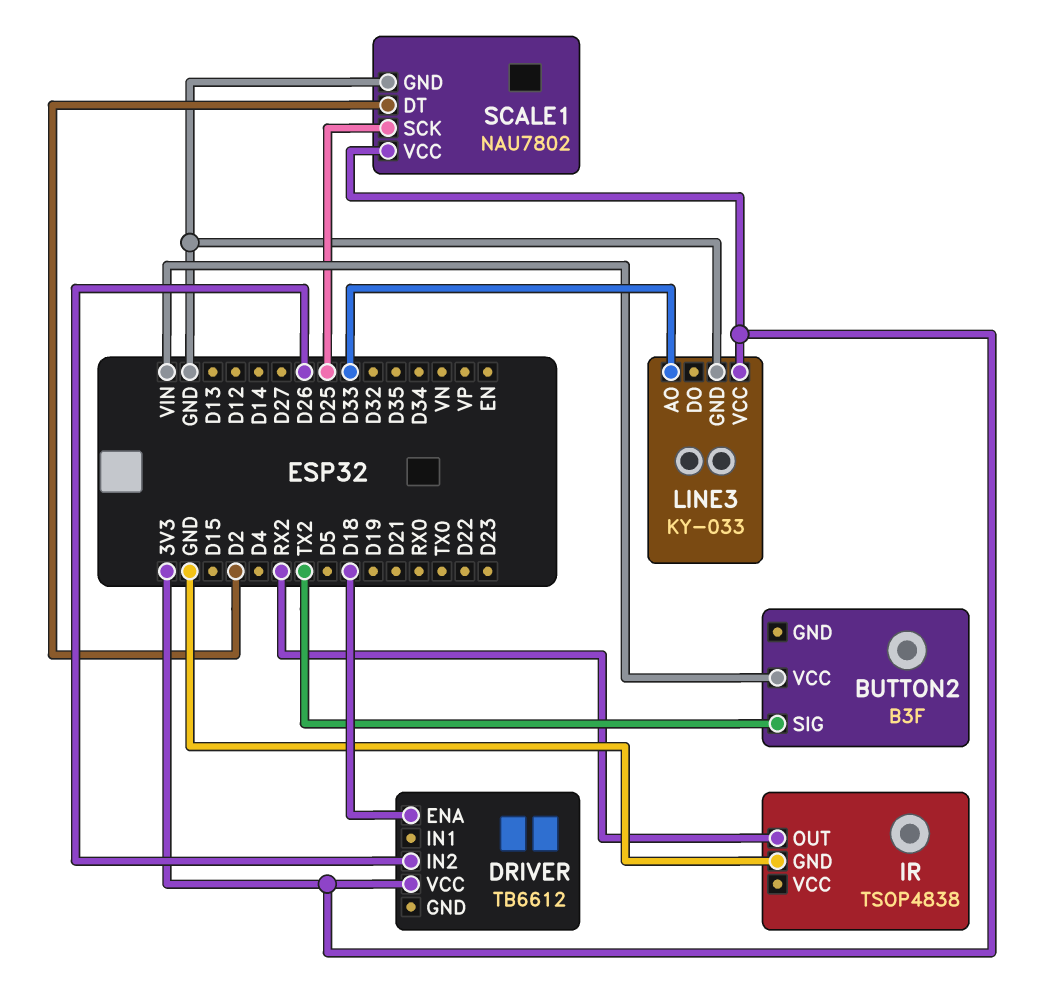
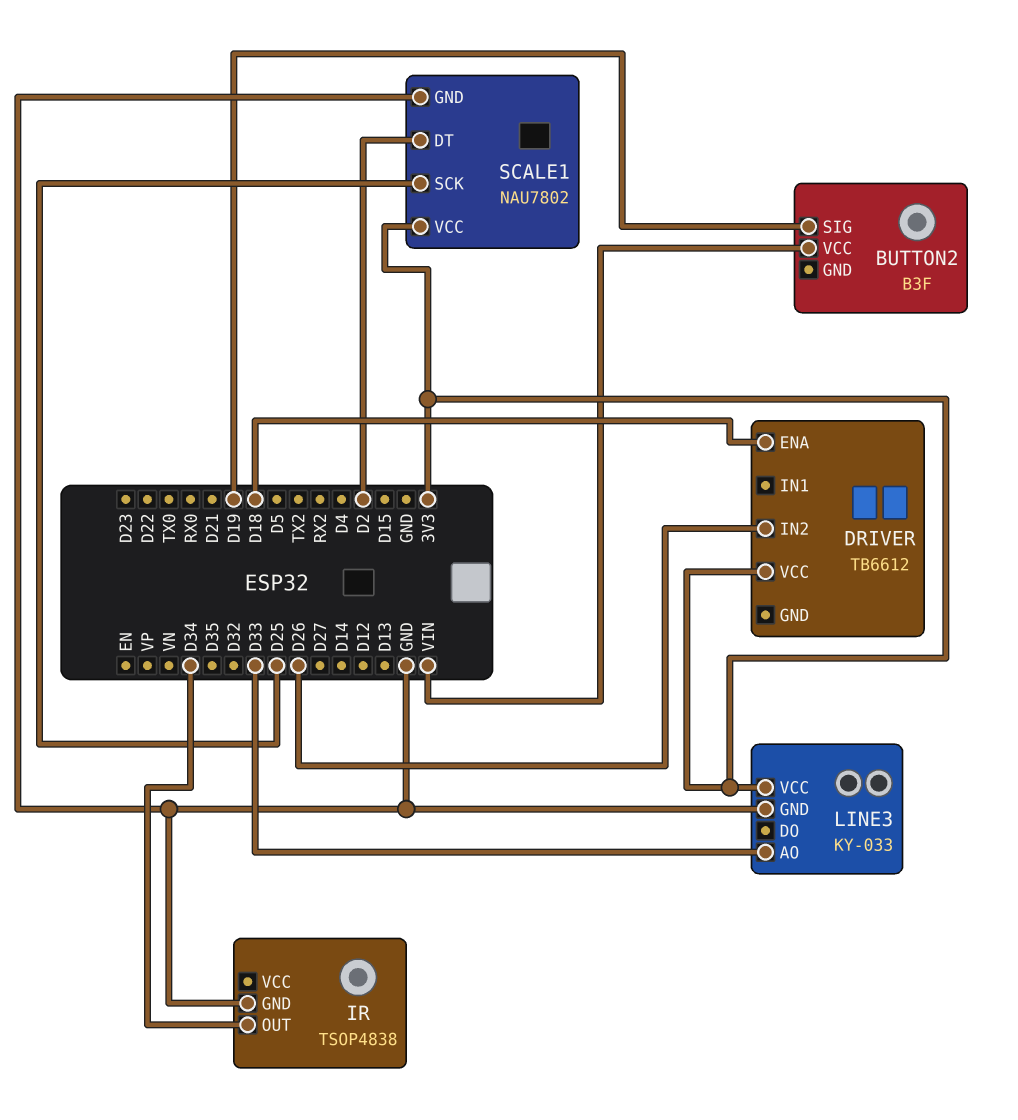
BUTTON2 pin SIG: TX2 -> D19
IR pin OUT: RX2 -> D34

